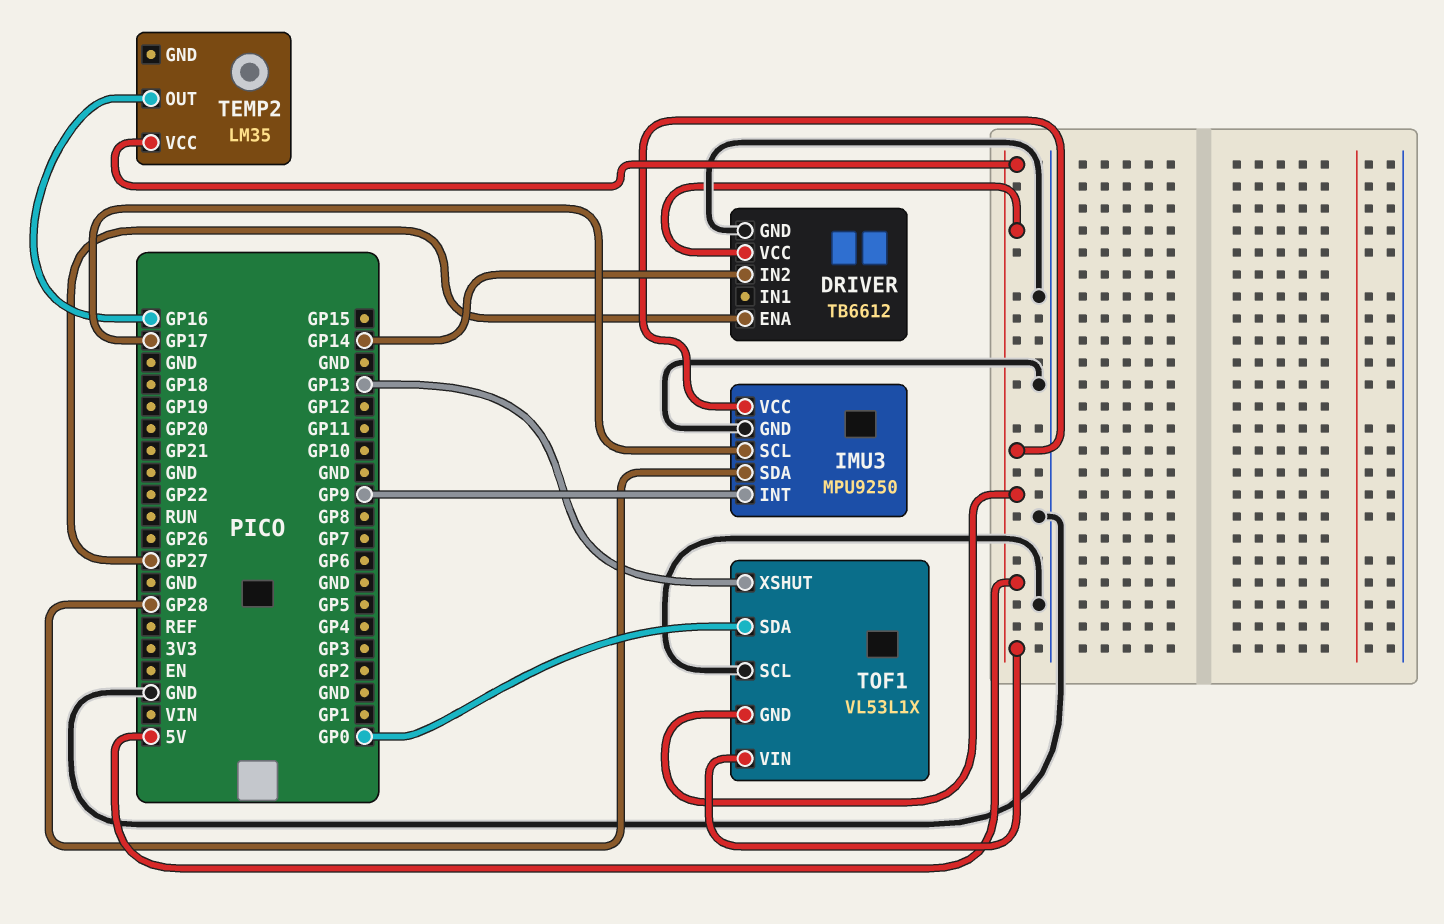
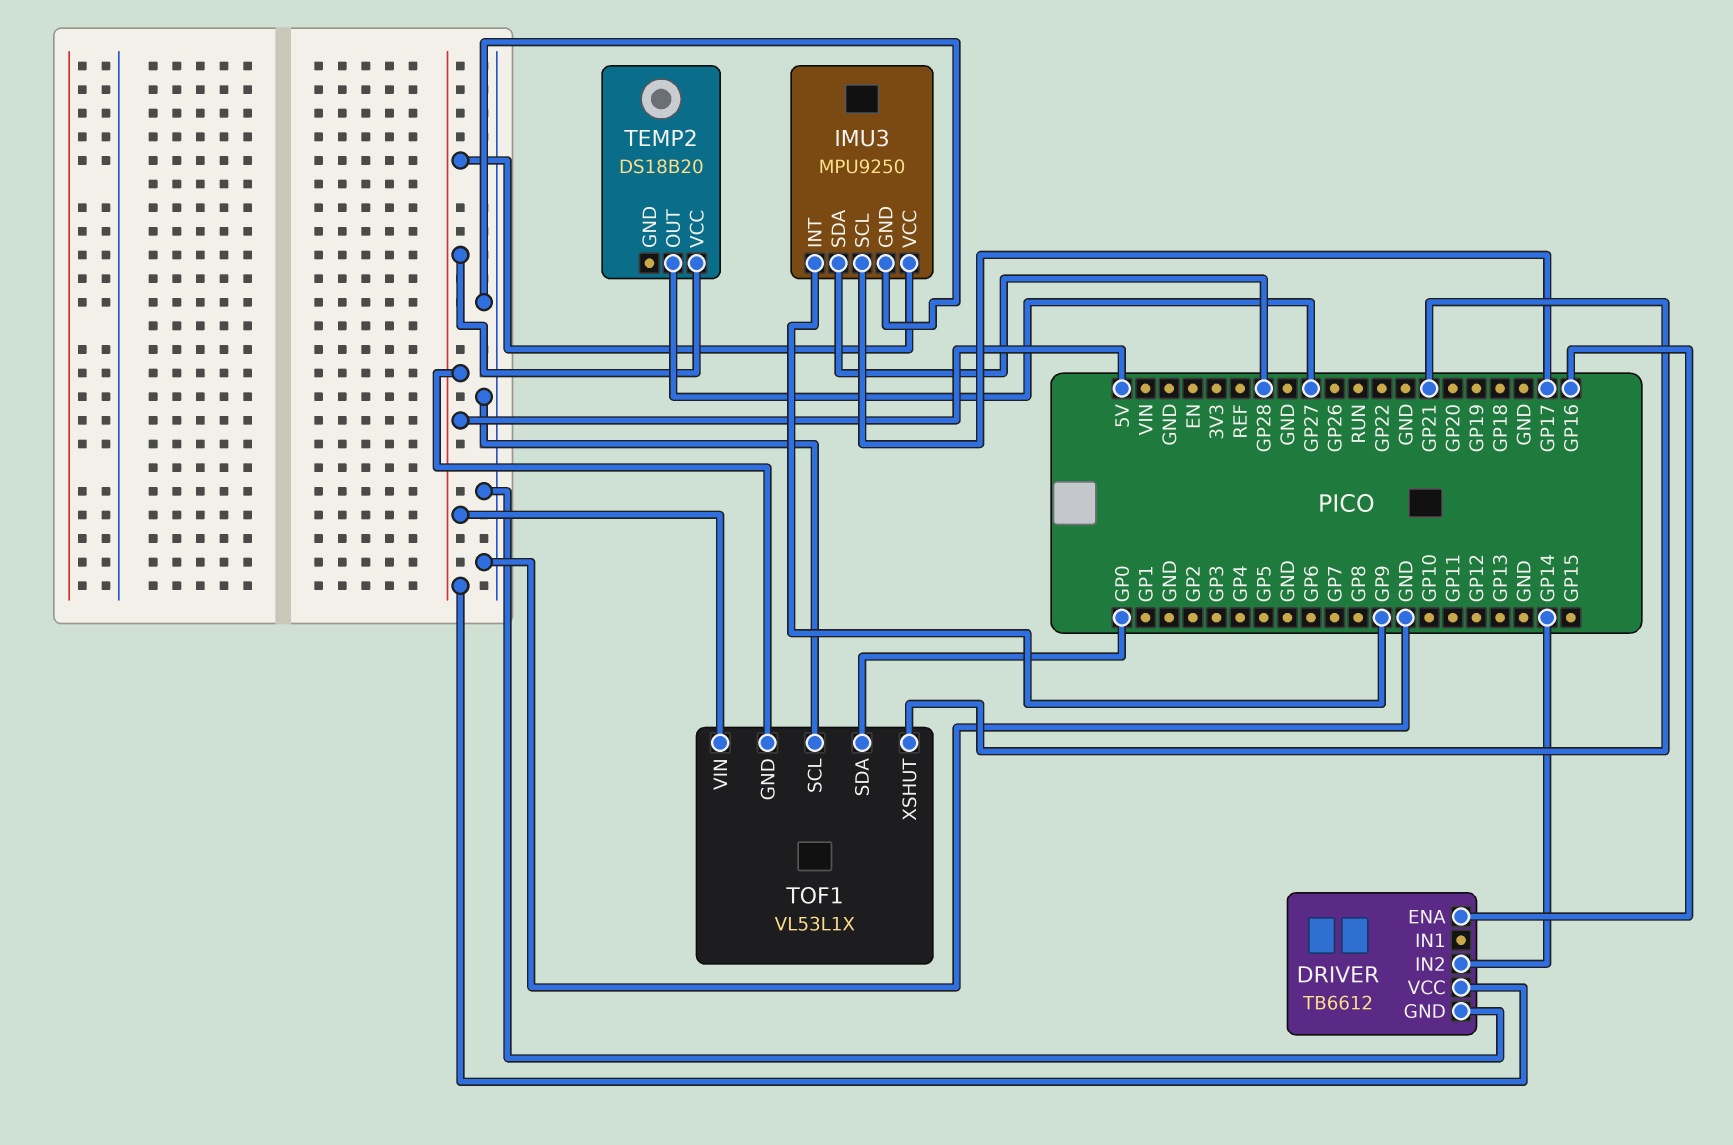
DRIVER pin ENA: GP27 -> GP16
TEMP2: LM35 -> DS18B20
TEMP2 pin OUT: GP16 -> GP27
TOF1 pin XSHUT: GP13 -> GP21

